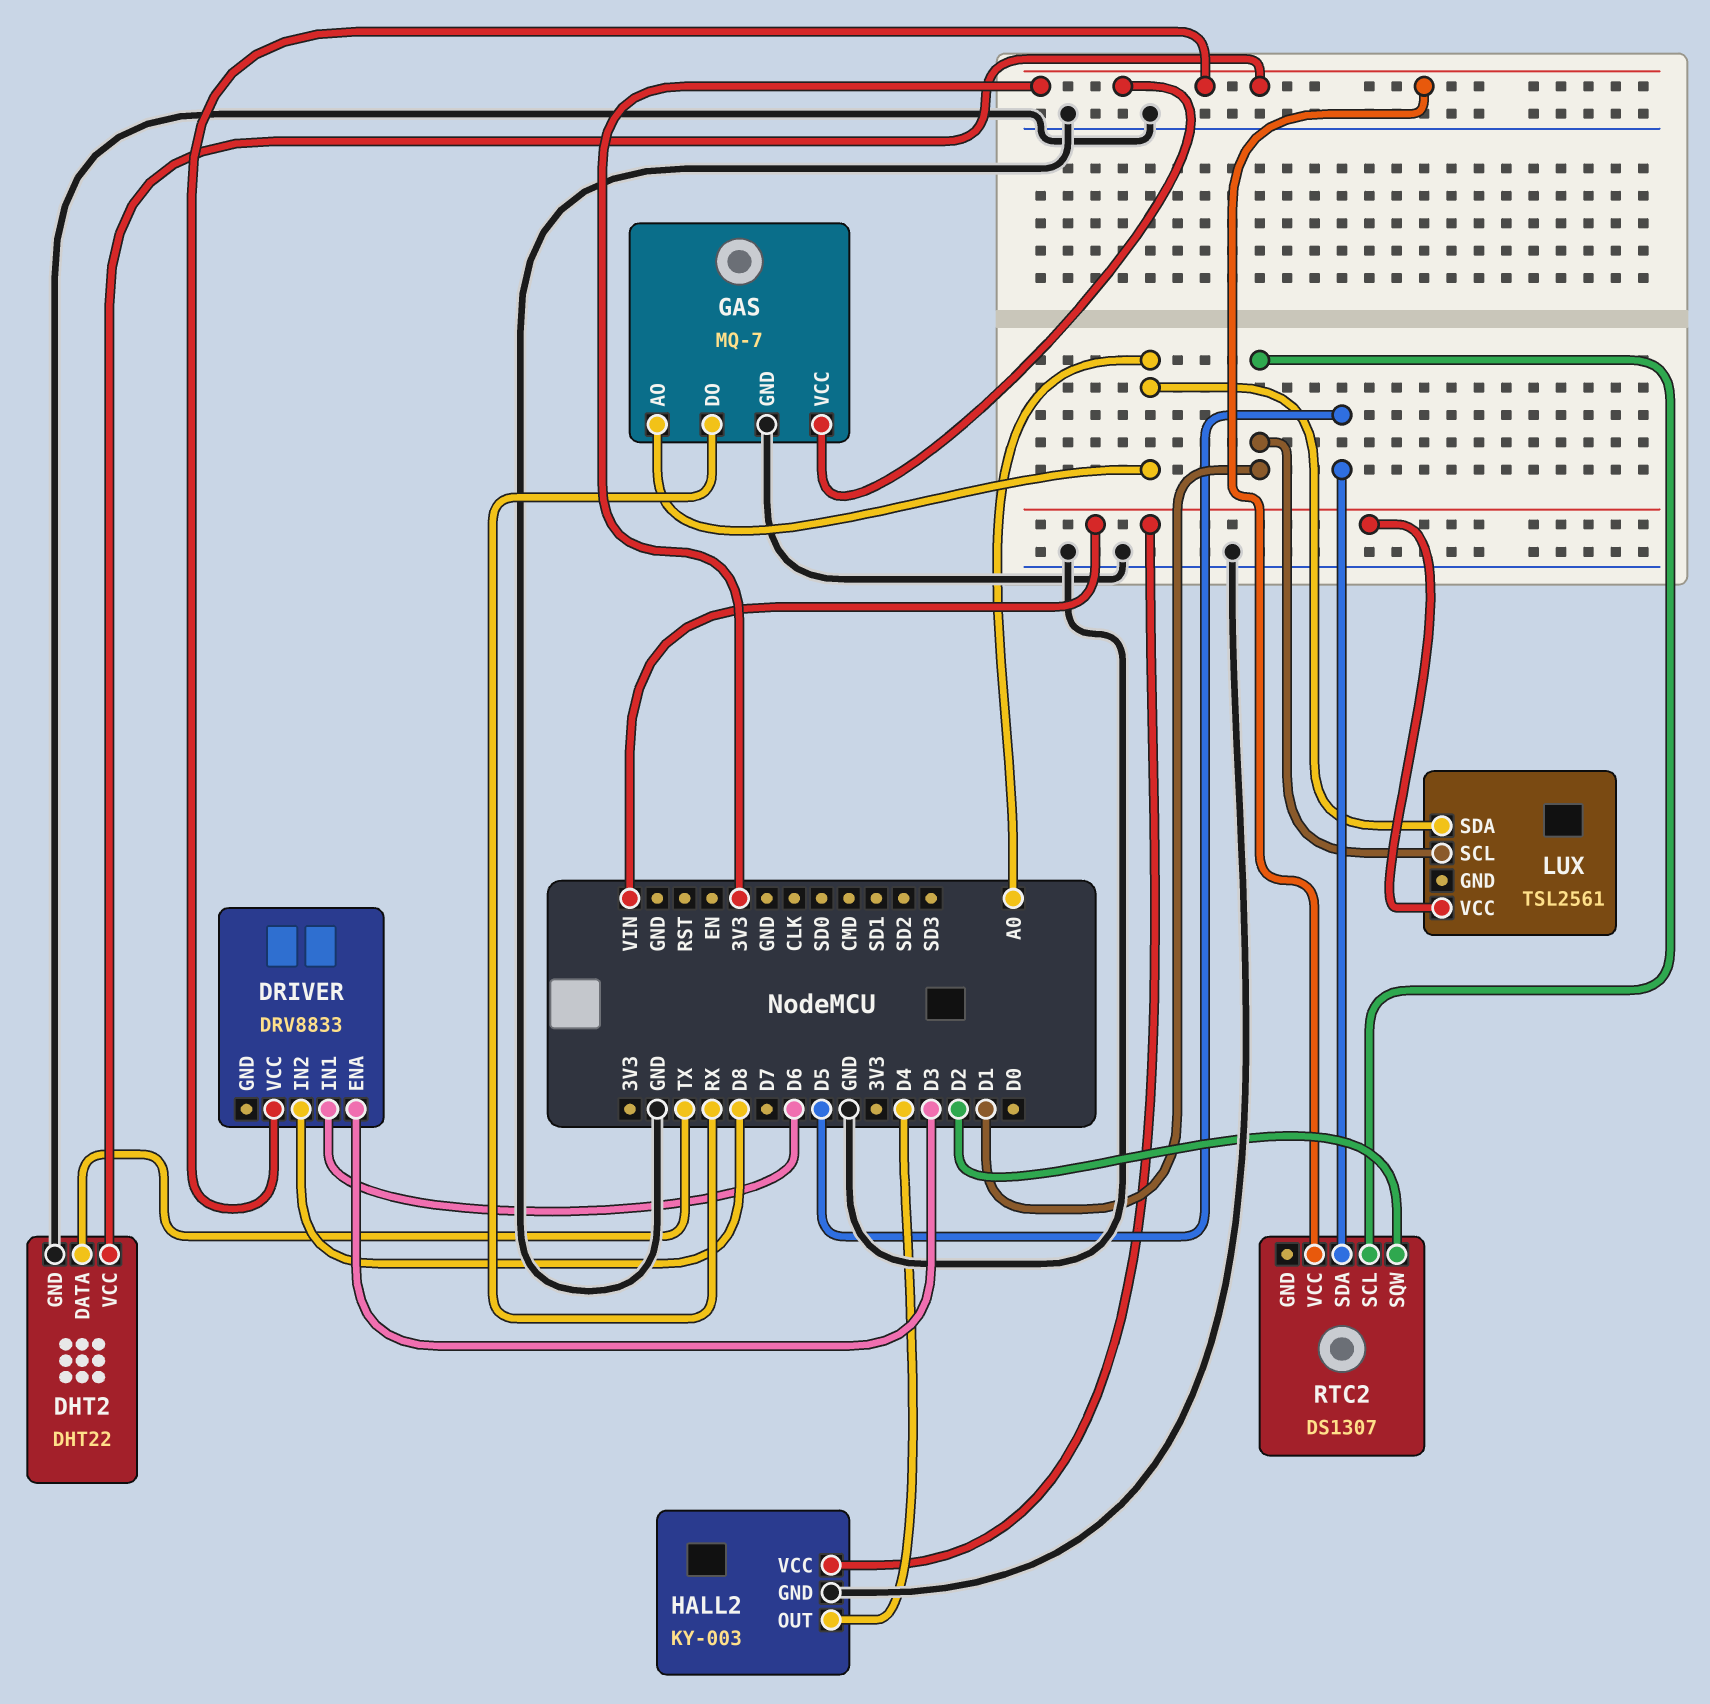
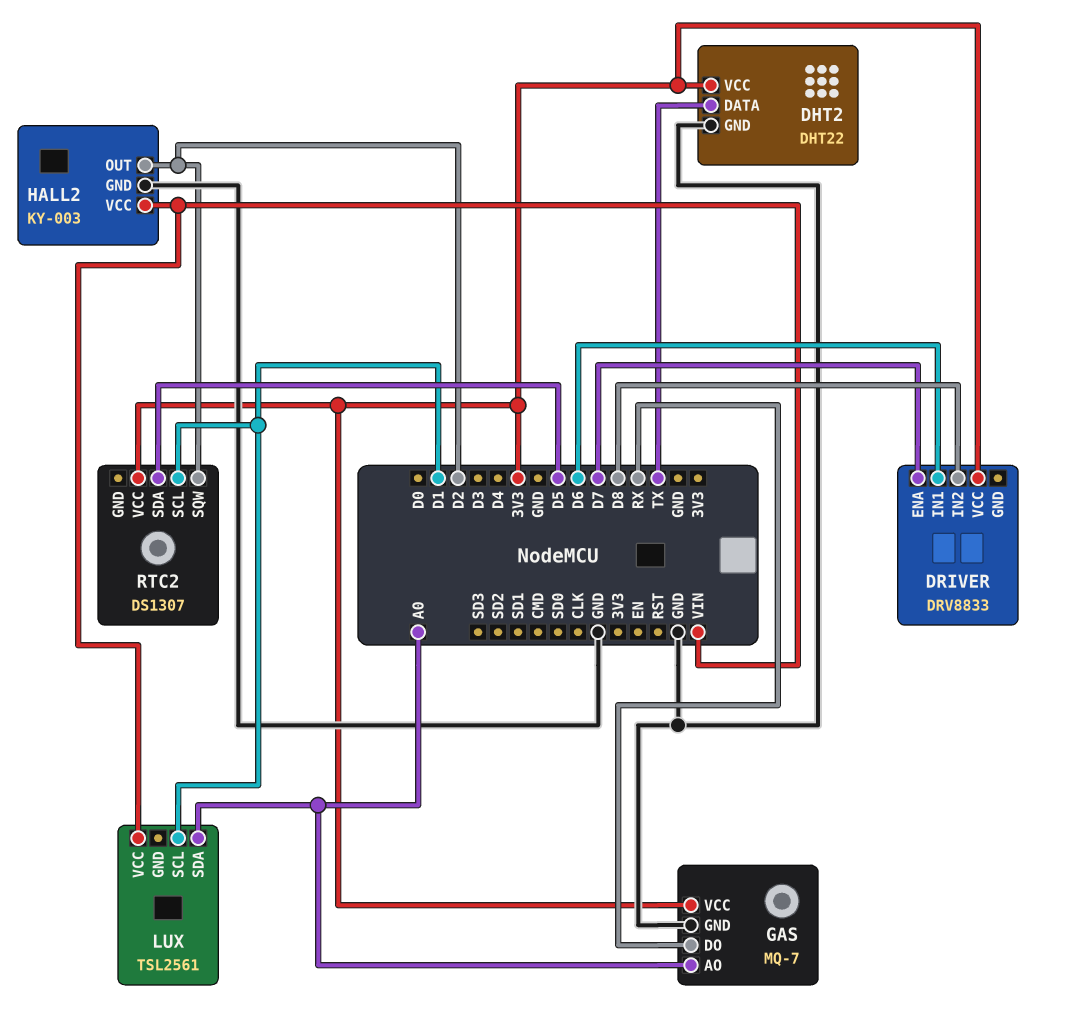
DRIVER pin ENA: D3 -> D7
HALL2 pin OUT: D4 -> D2

